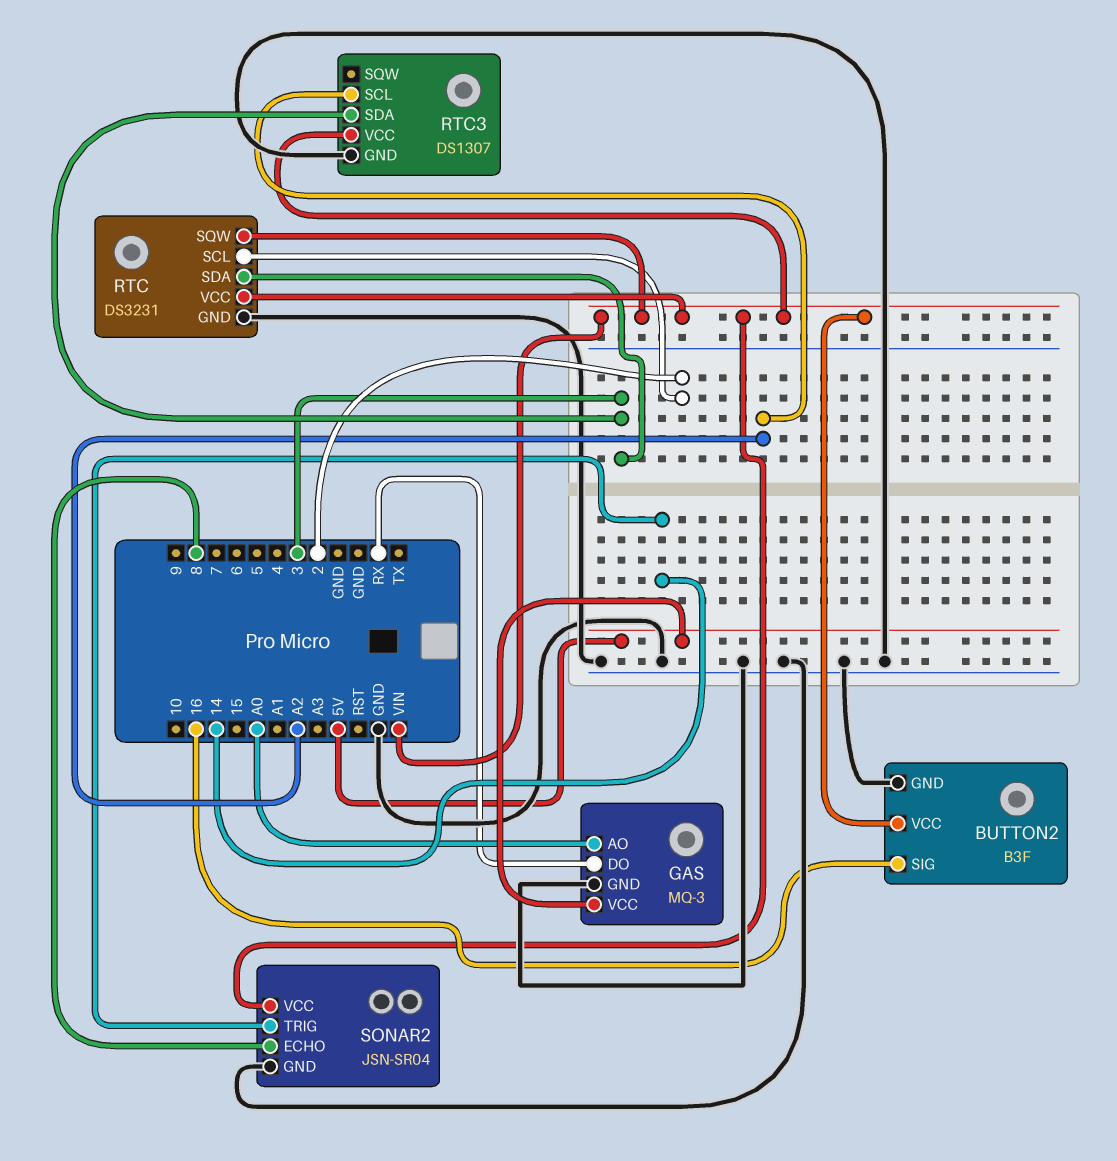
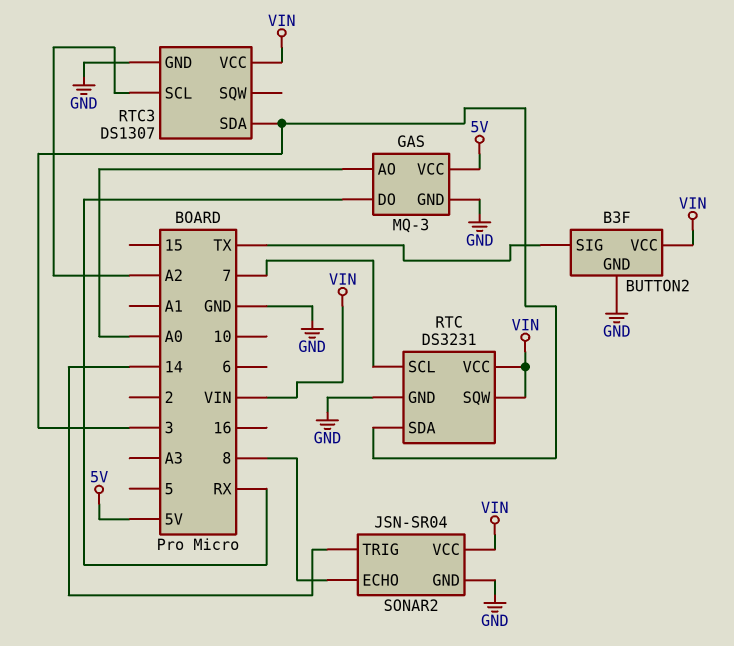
BUTTON2 pin SIG: 16 -> TX
RTC pin SCL: 2 -> 7

